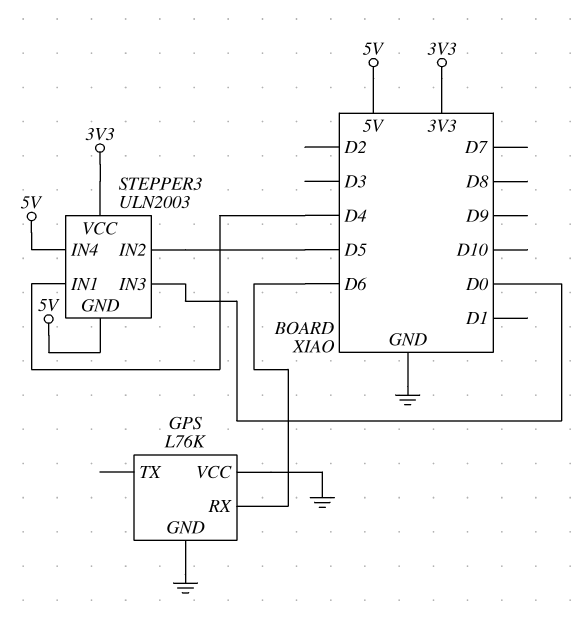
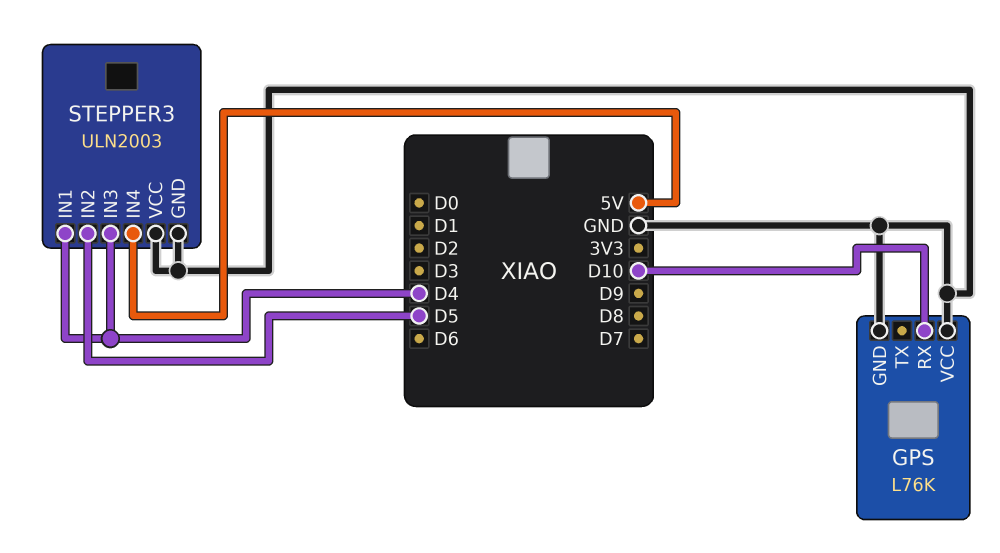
GPS pin RX: D6 -> D10
STEPPER3 pin GND: 5V -> GND
STEPPER3 pin IN3: D0 -> D4
STEPPER3 pin VCC: 3V3 -> GND

